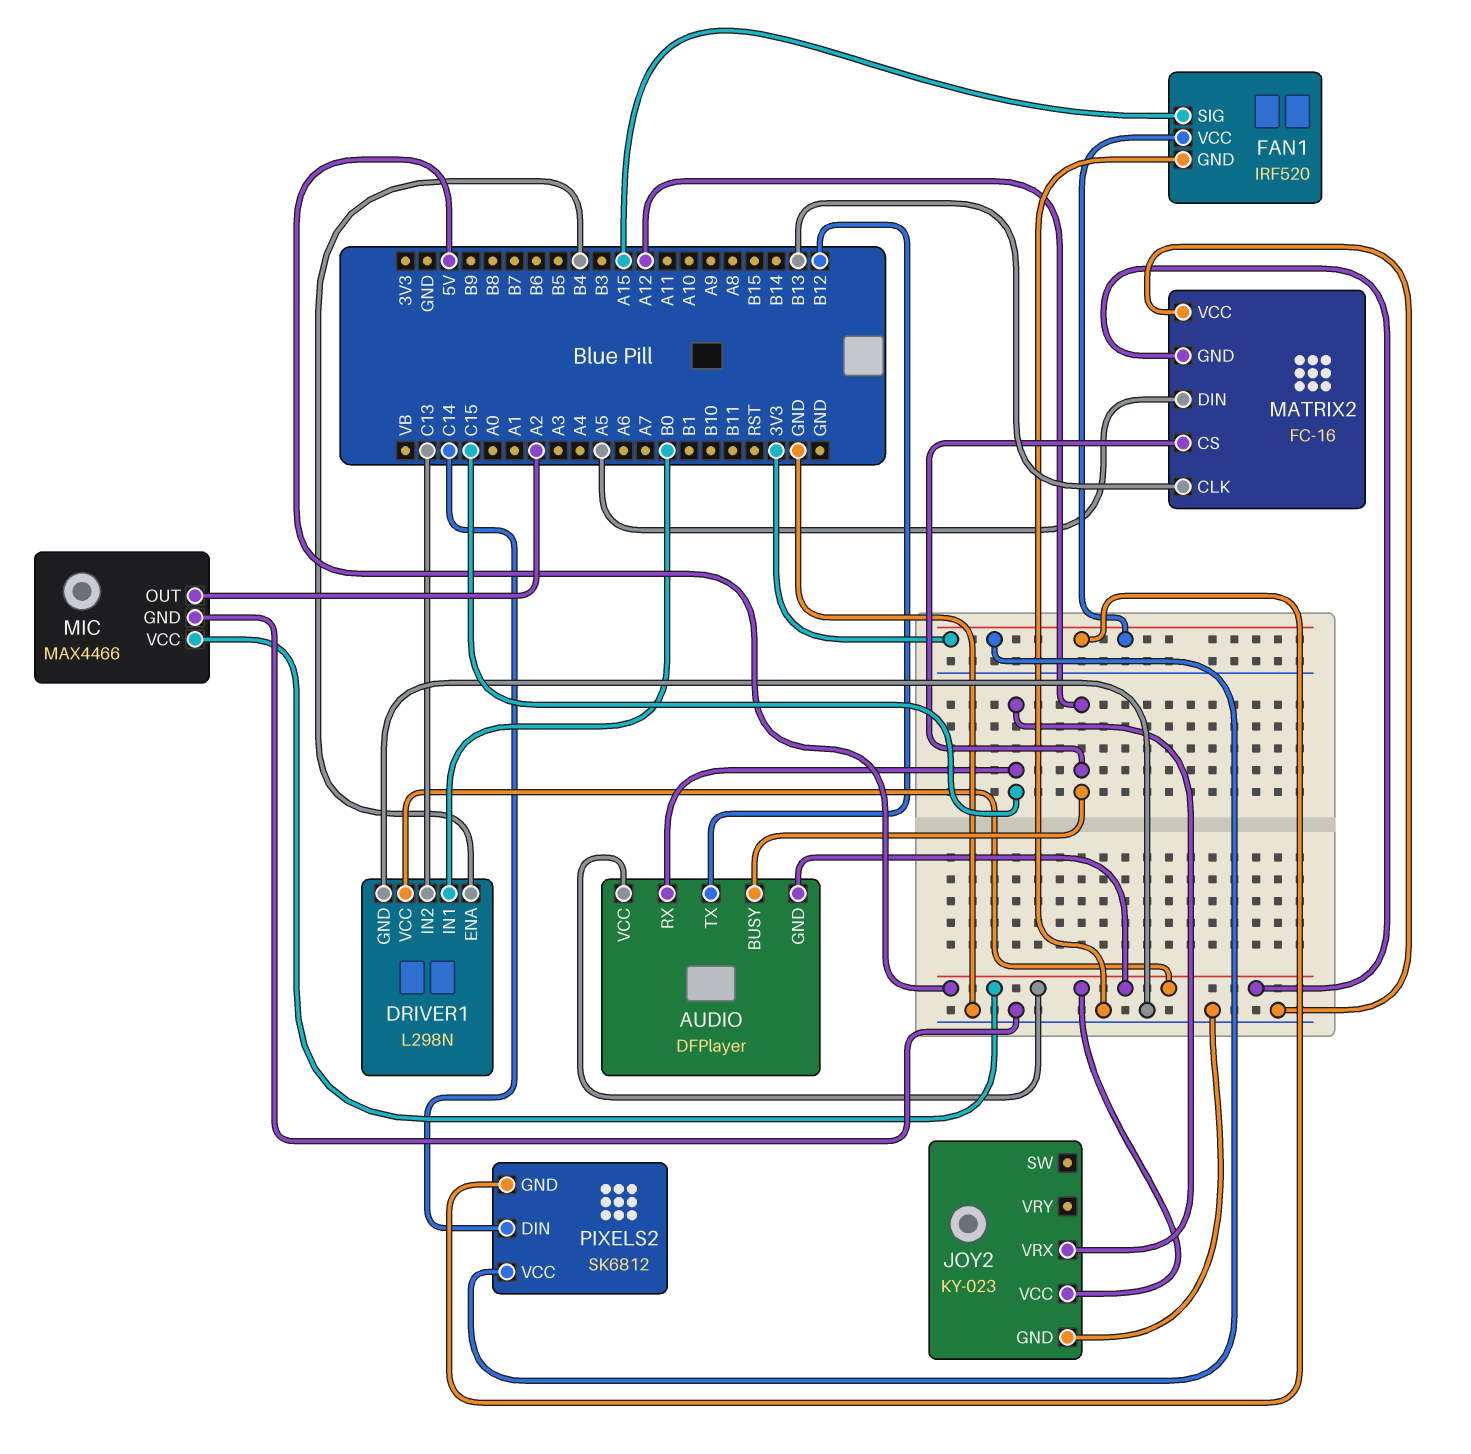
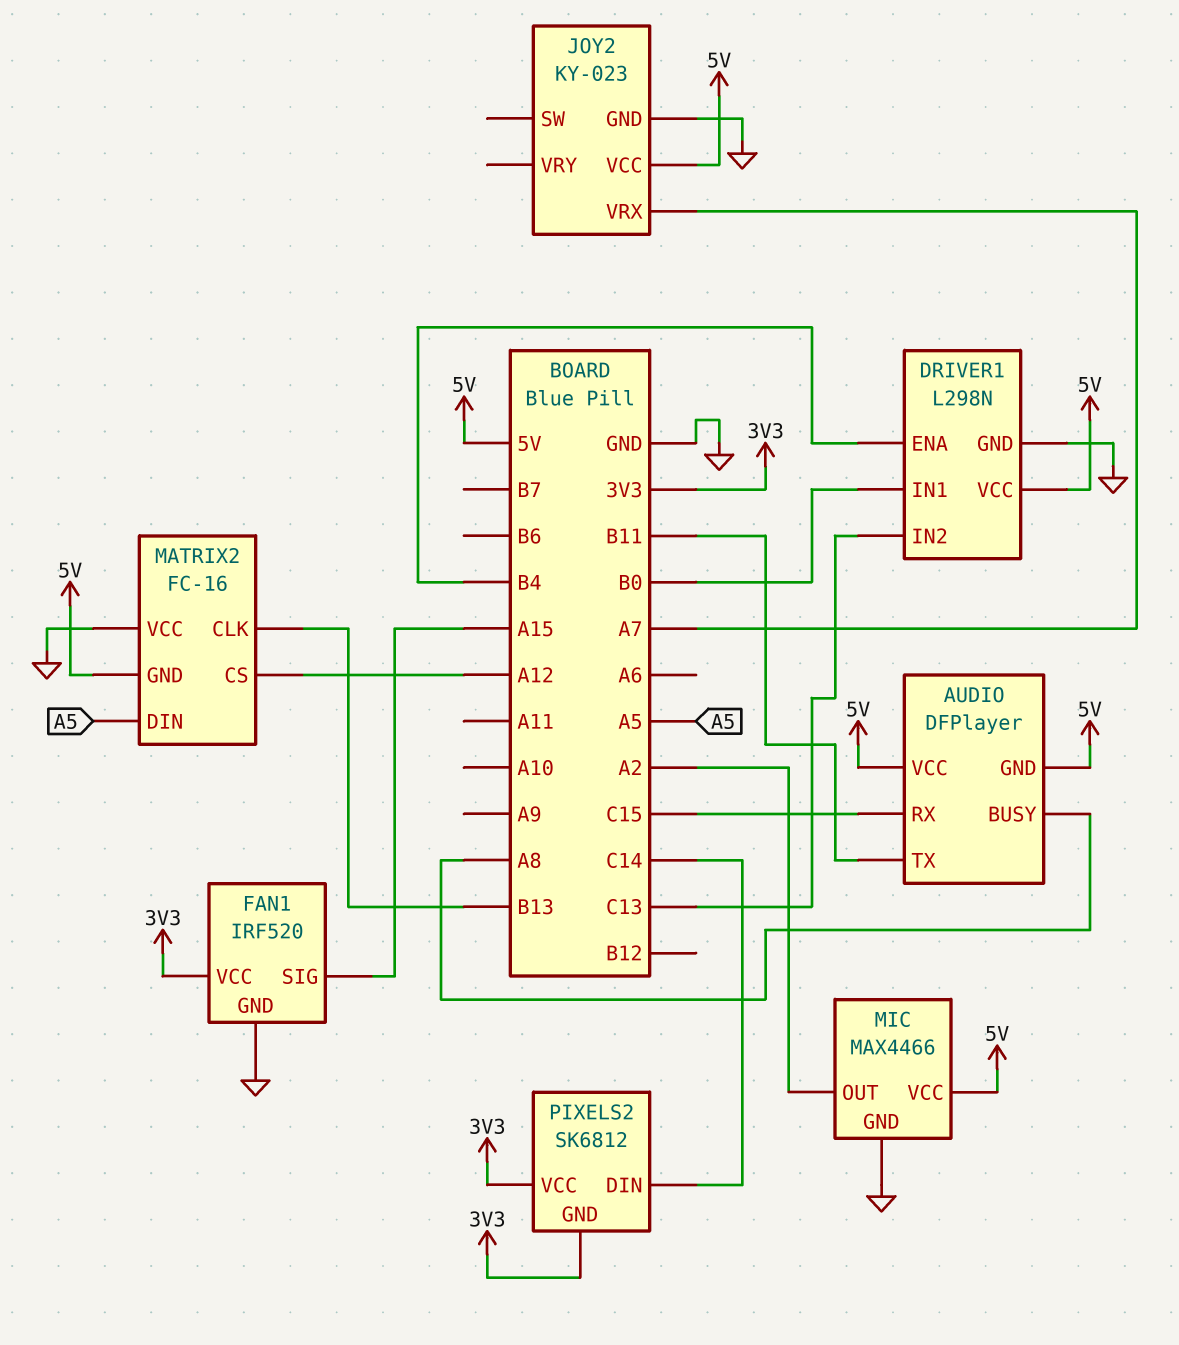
AUDIO pin BUSY: A12 -> A8
AUDIO pin TX: B12 -> B11
JOY2 pin VRX: C15 -> A7

